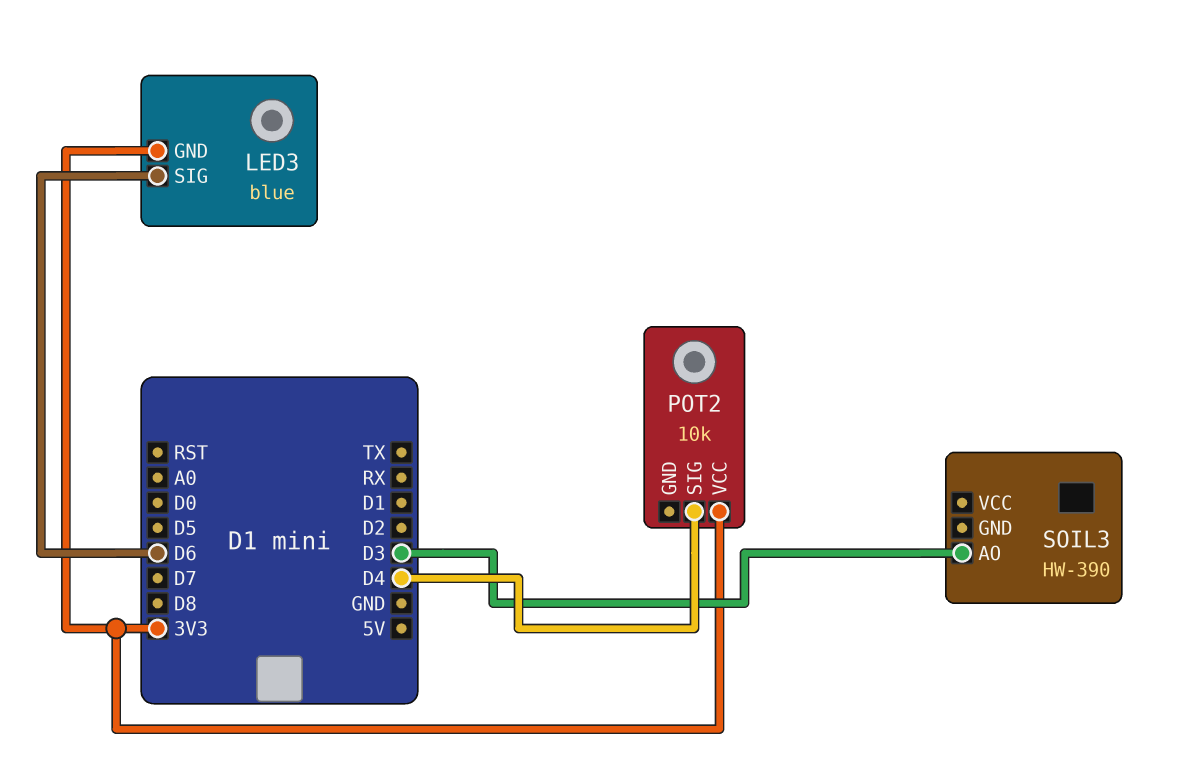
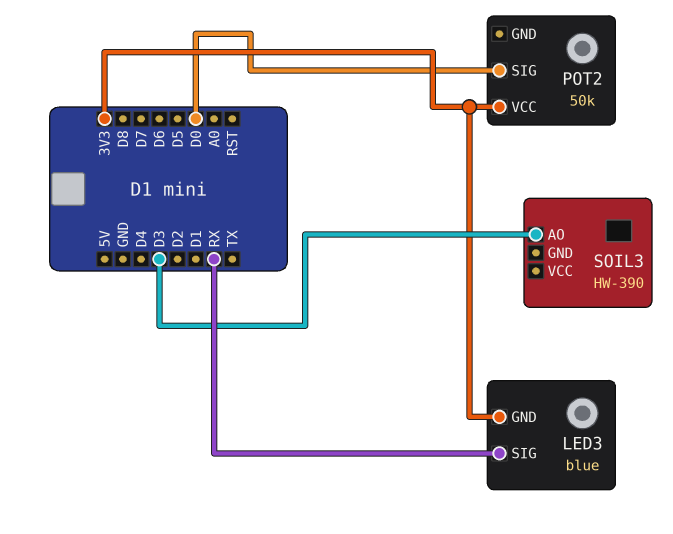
LED3 pin SIG: D6 -> RX
POT2: 10k -> 50k
POT2 pin SIG: D4 -> D0

